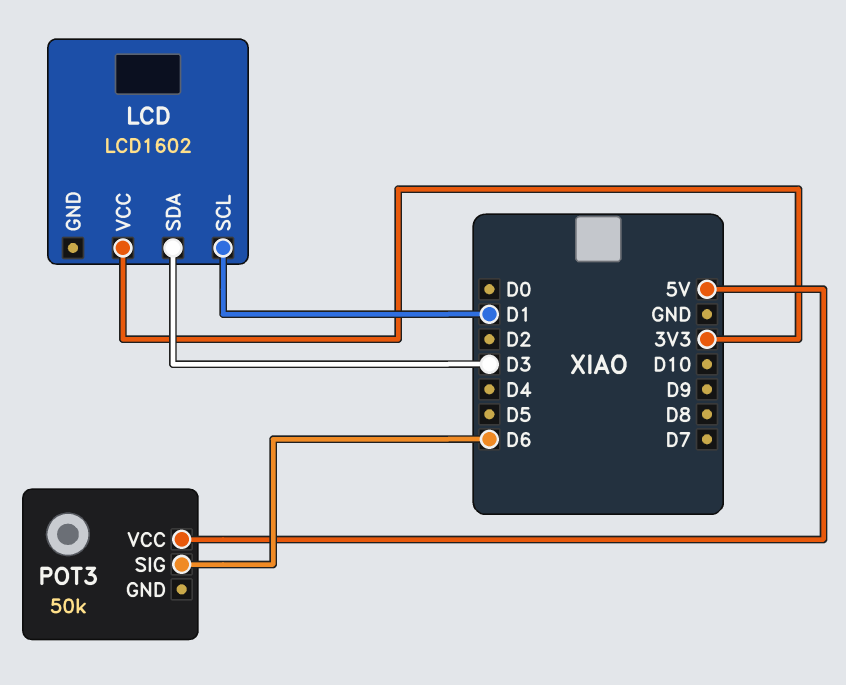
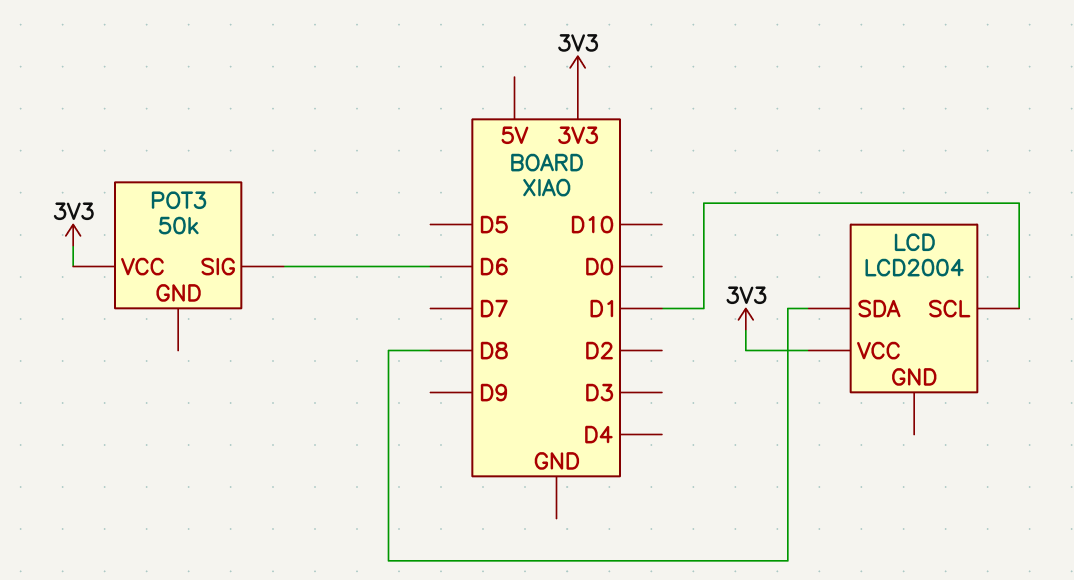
LCD: LCD1602 -> LCD2004
LCD pin SDA: D3 -> D8
POT3 pin VCC: 5V -> 3V3

